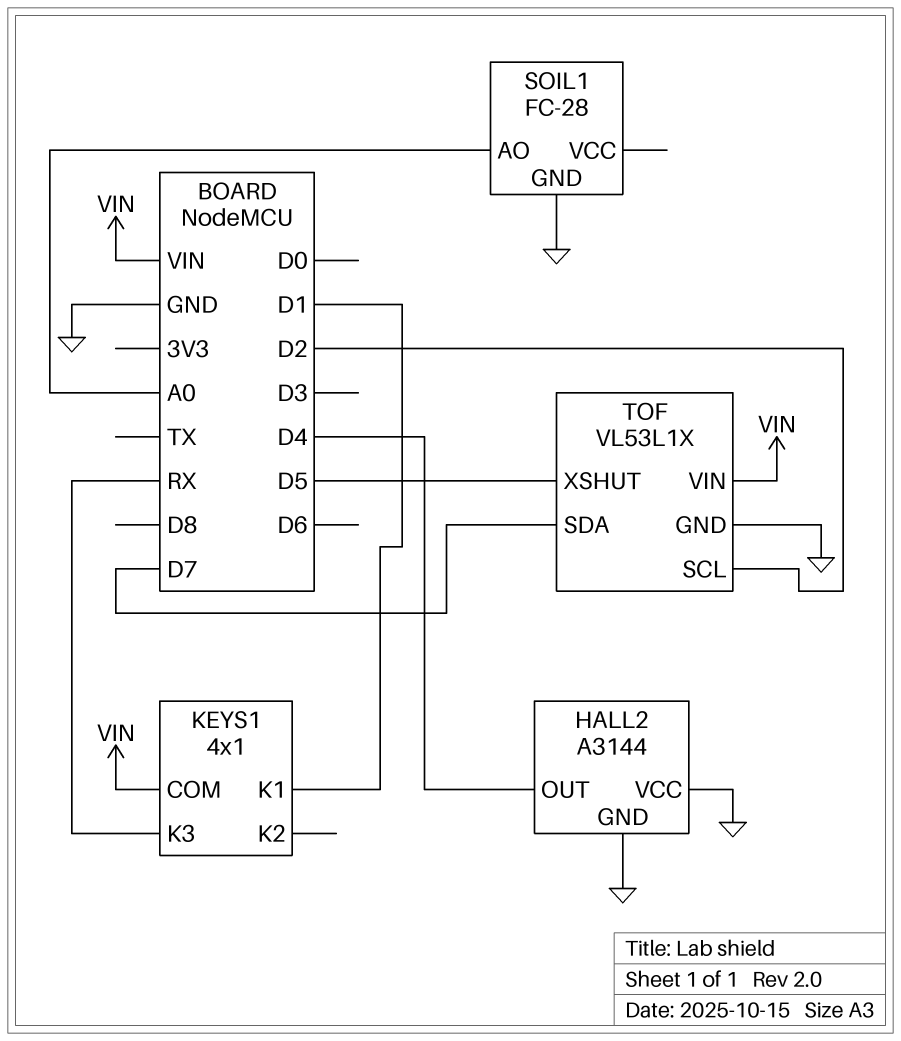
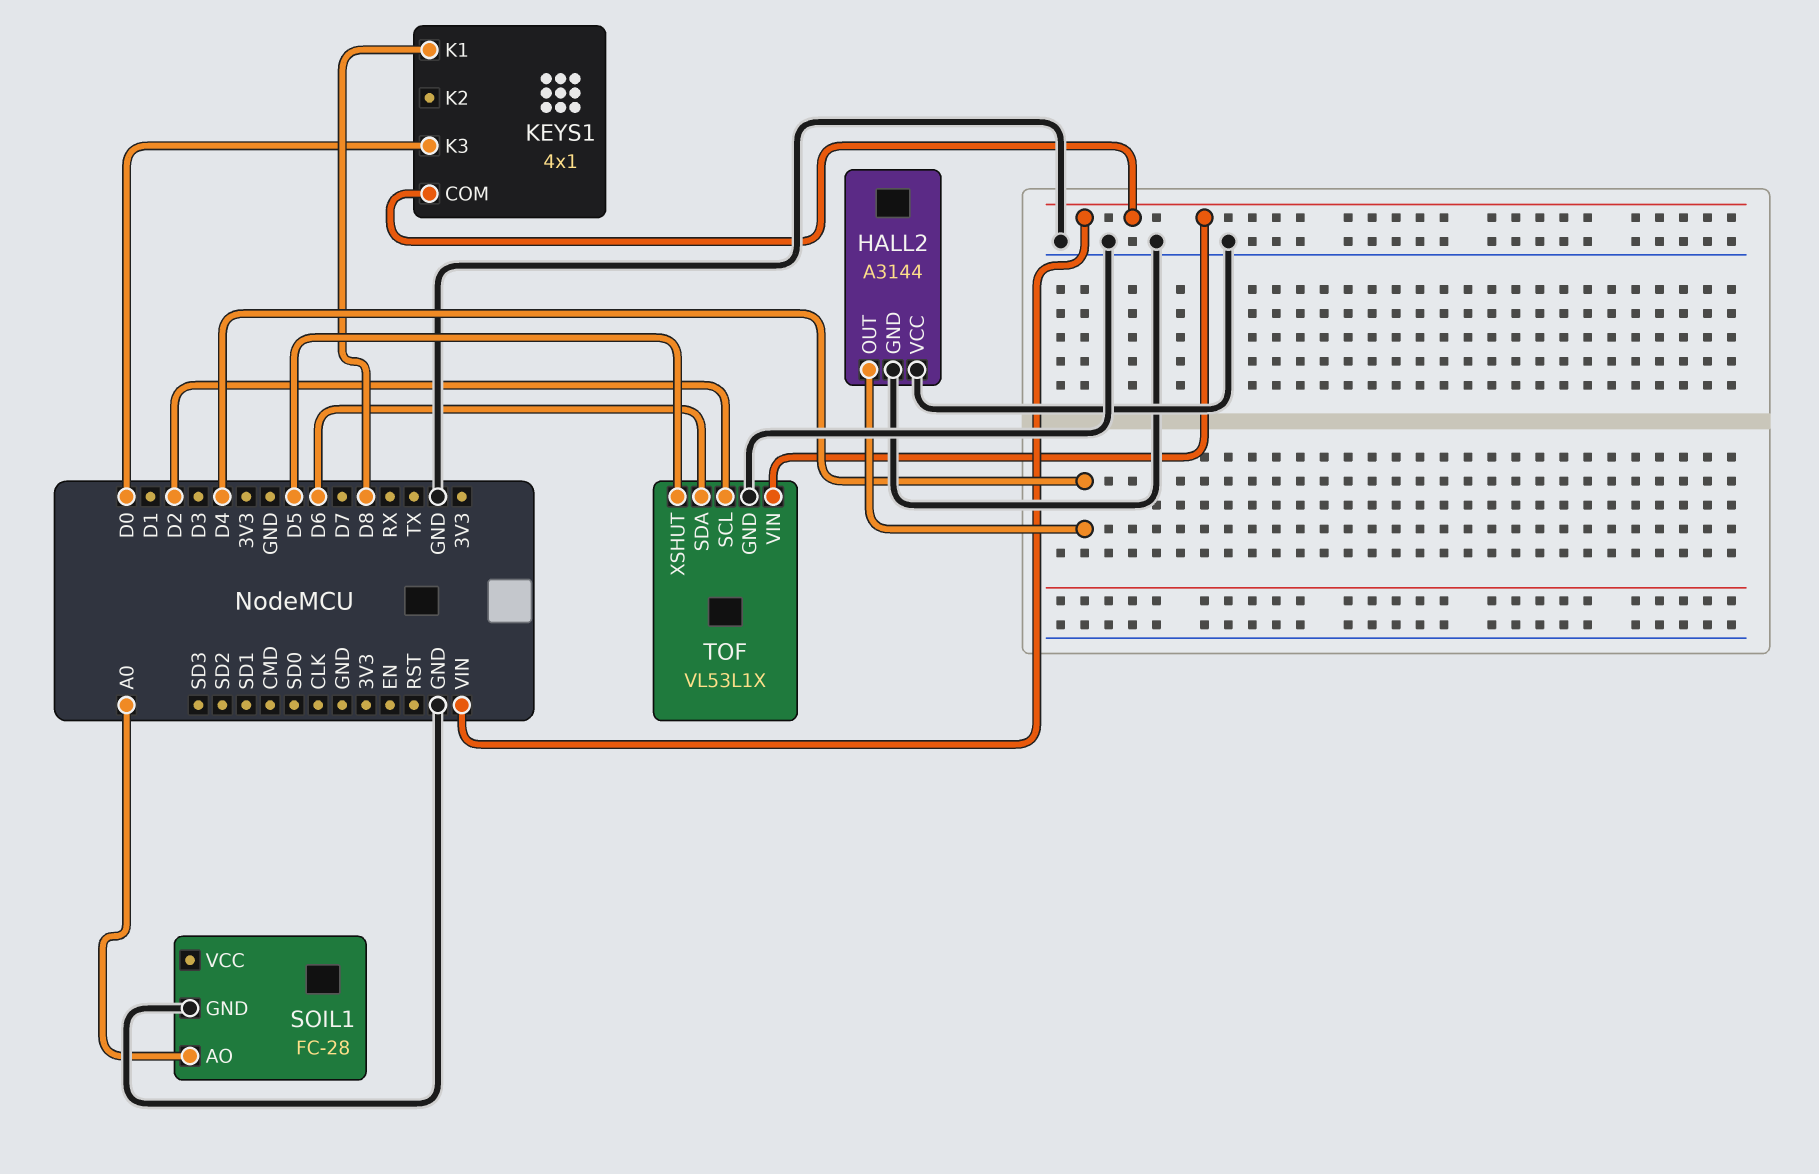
KEYS1 pin K1: D1 -> D8
KEYS1 pin K3: RX -> D0
TOF pin SDA: D7 -> D6

